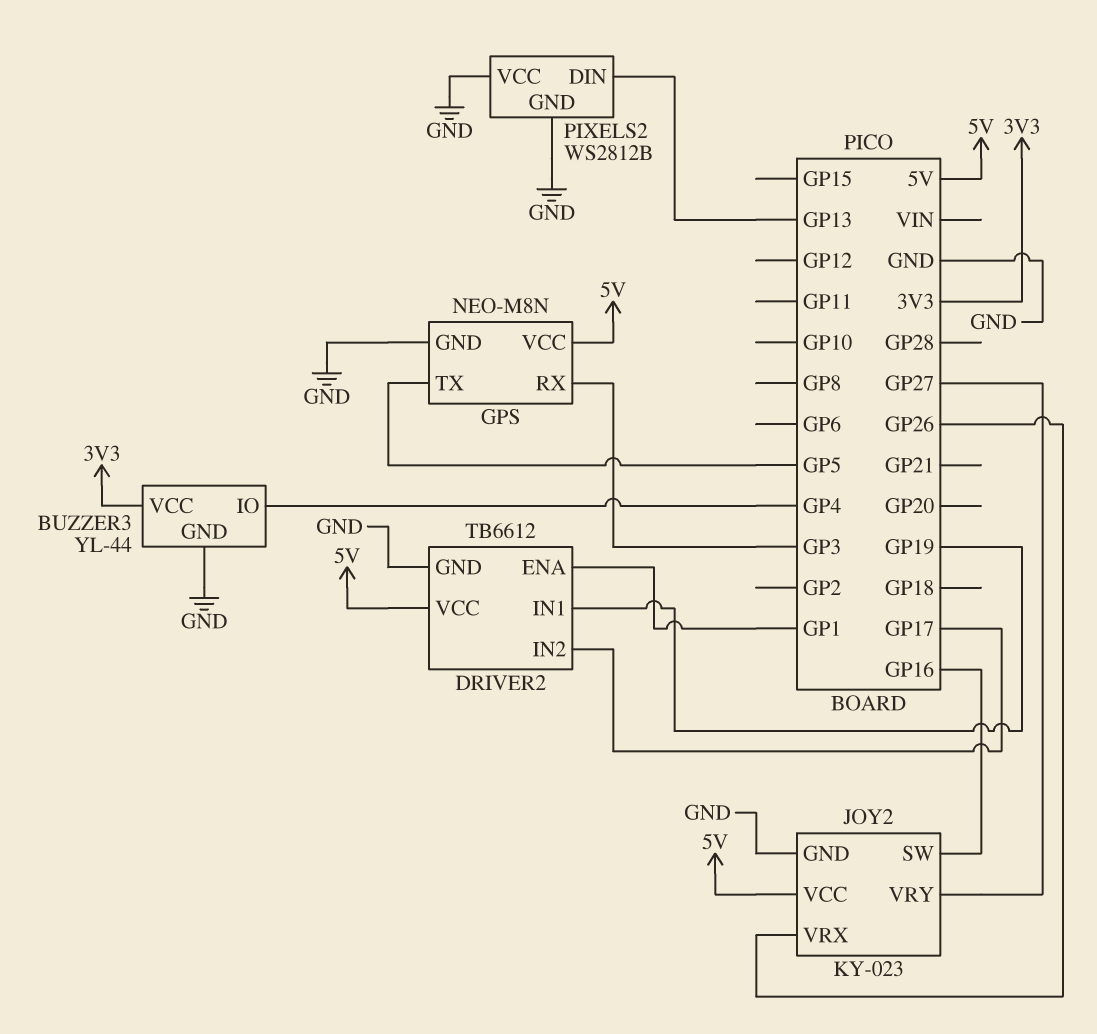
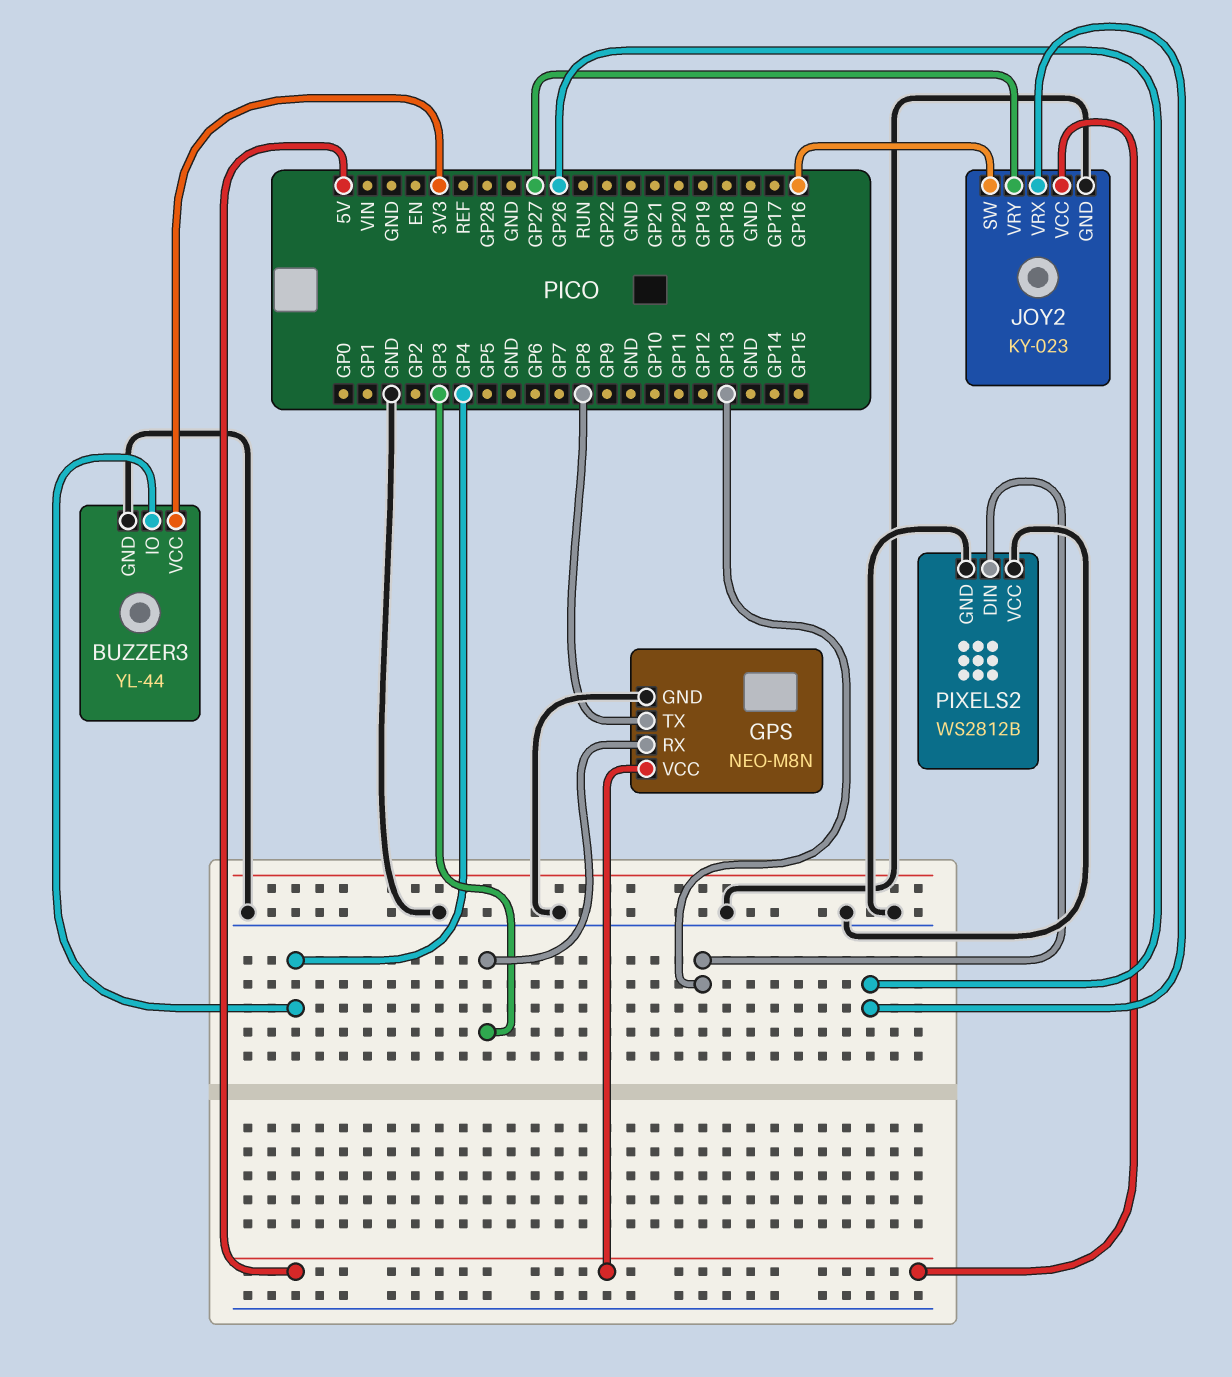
DRIVER2: TB6612 -> none
DRIVER2 pin ENA: GP1 -> none
DRIVER2 pin GND: GND -> none
DRIVER2 pin IN1: GP19 -> none
DRIVER2 pin IN2: GP17 -> none
DRIVER2 pin VCC: 5V -> none
GPS pin TX: GP5 -> GP8

